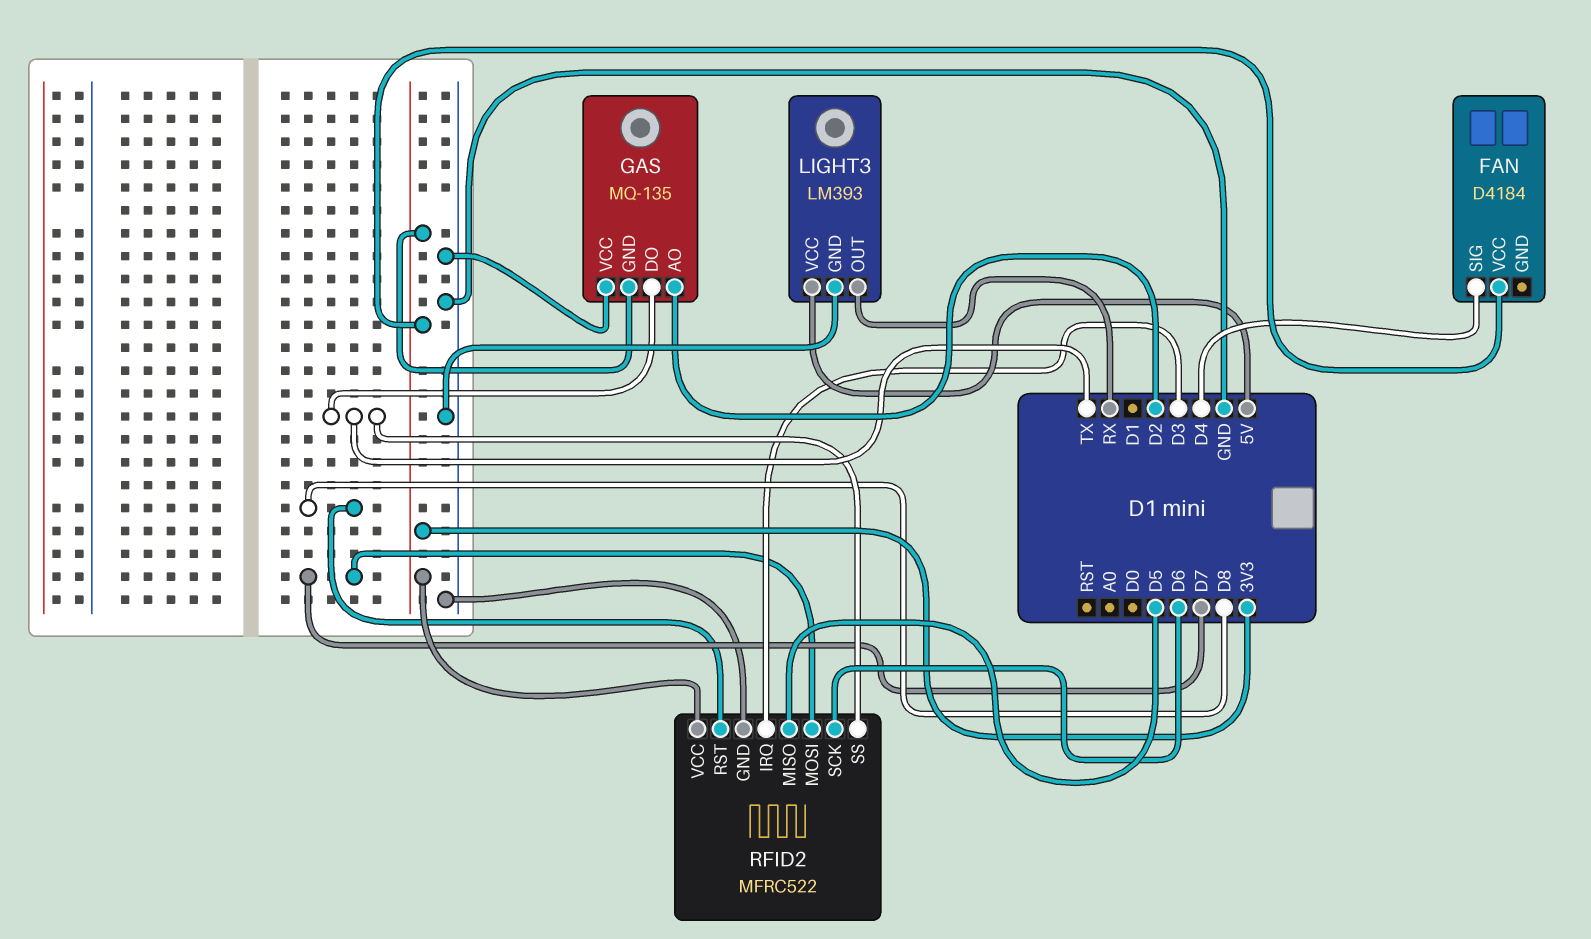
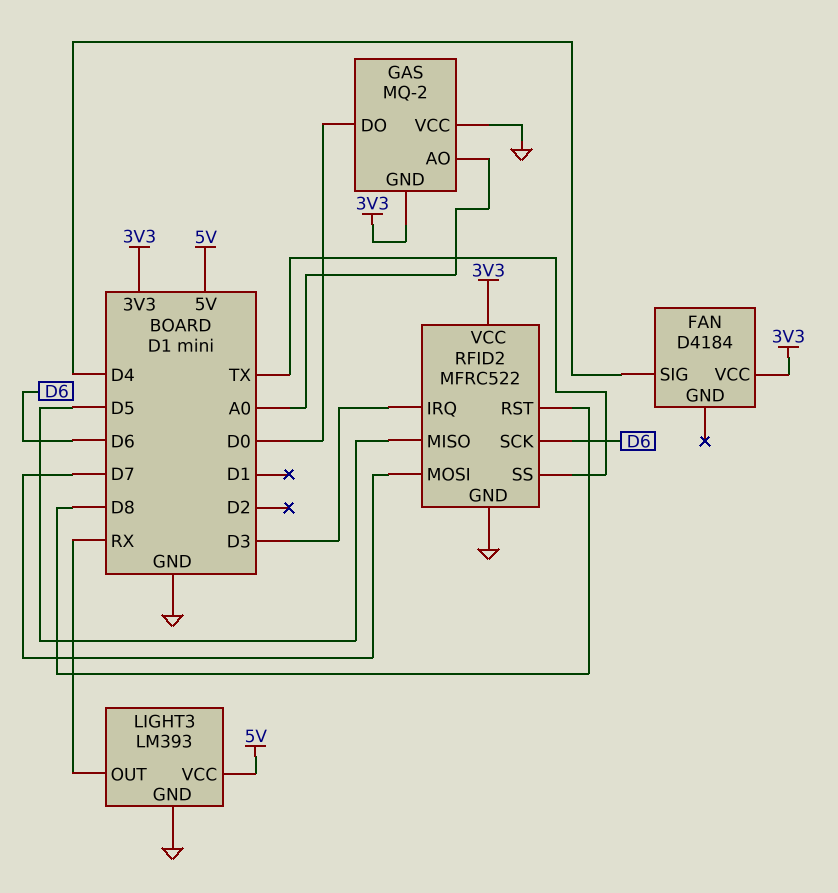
GAS: MQ-135 -> MQ-2
GAS pin AO: D2 -> A0
GAS pin DO: TX -> D0

